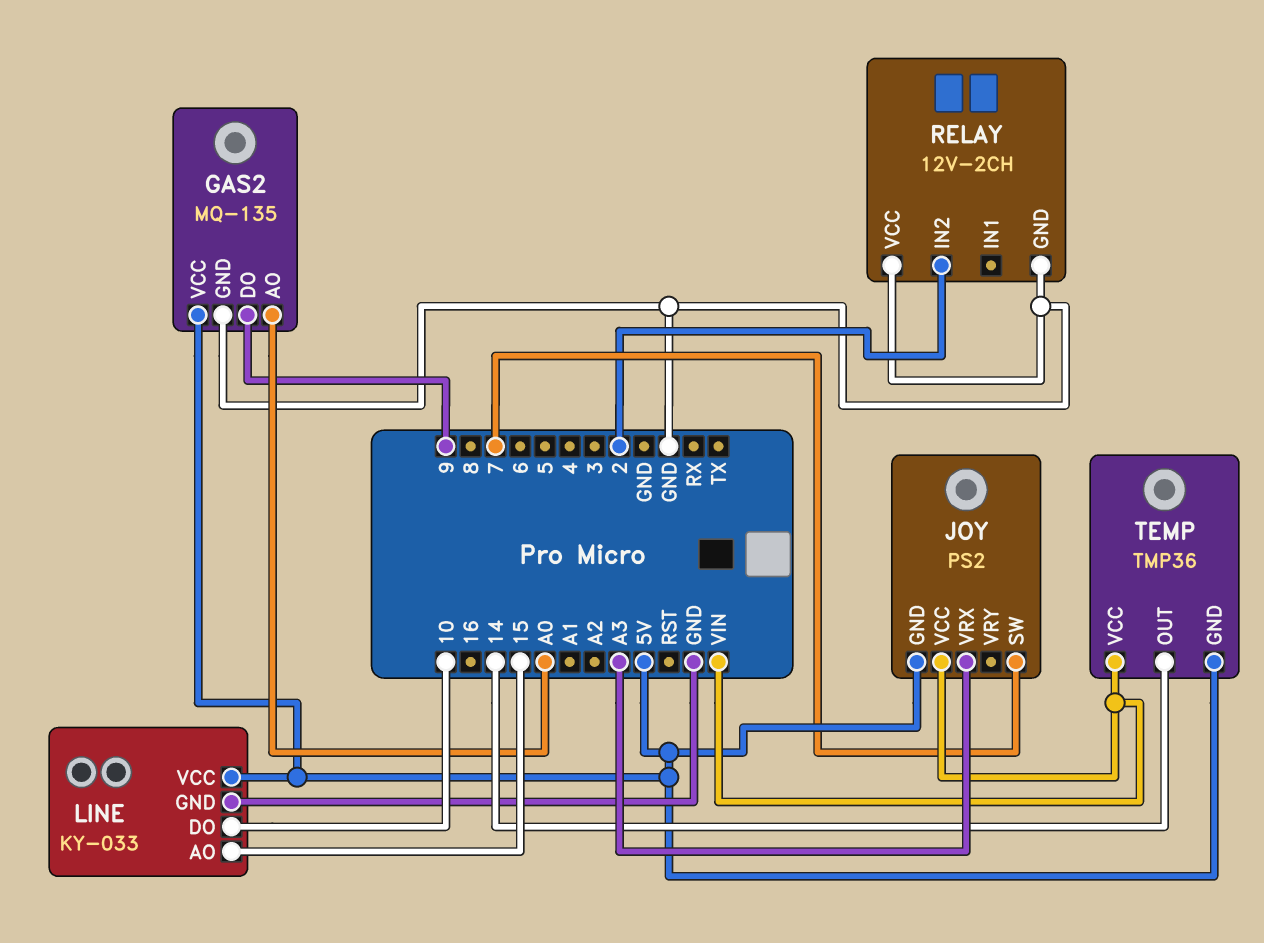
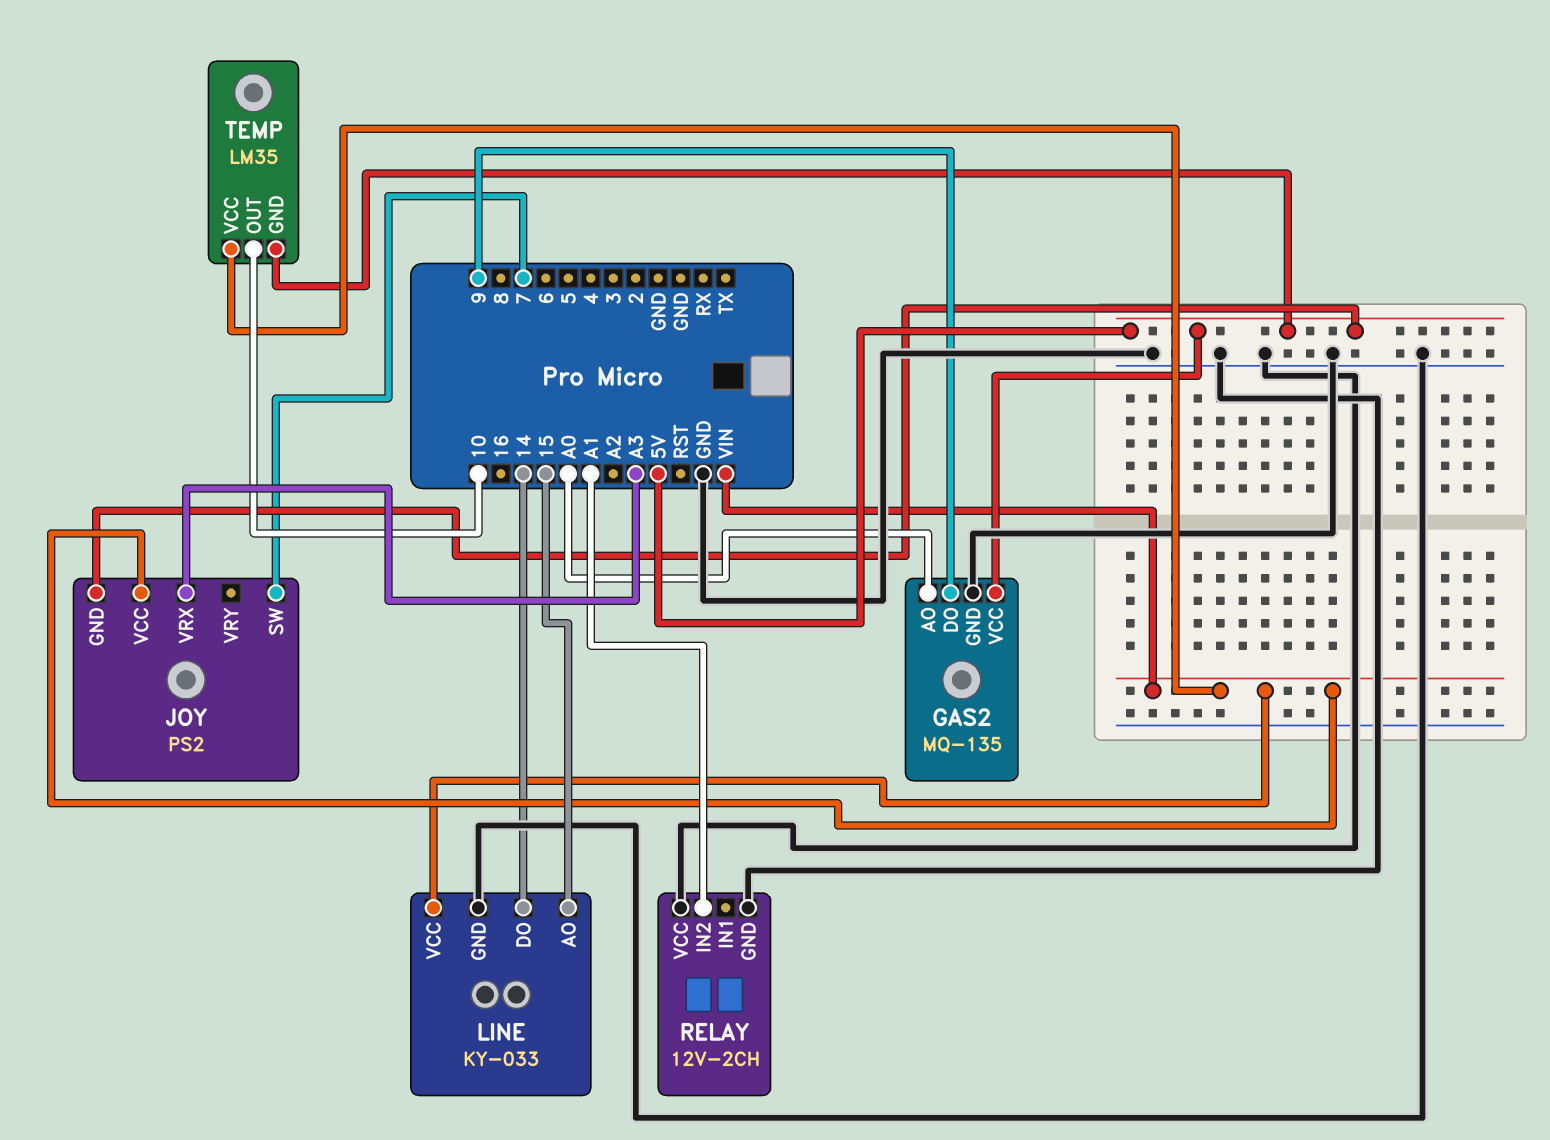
LINE pin DO: 10 -> 14
LINE pin VCC: 5V -> VIN
RELAY pin IN2: 2 -> A1
TEMP: TMP36 -> LM35
TEMP pin OUT: 14 -> 10

